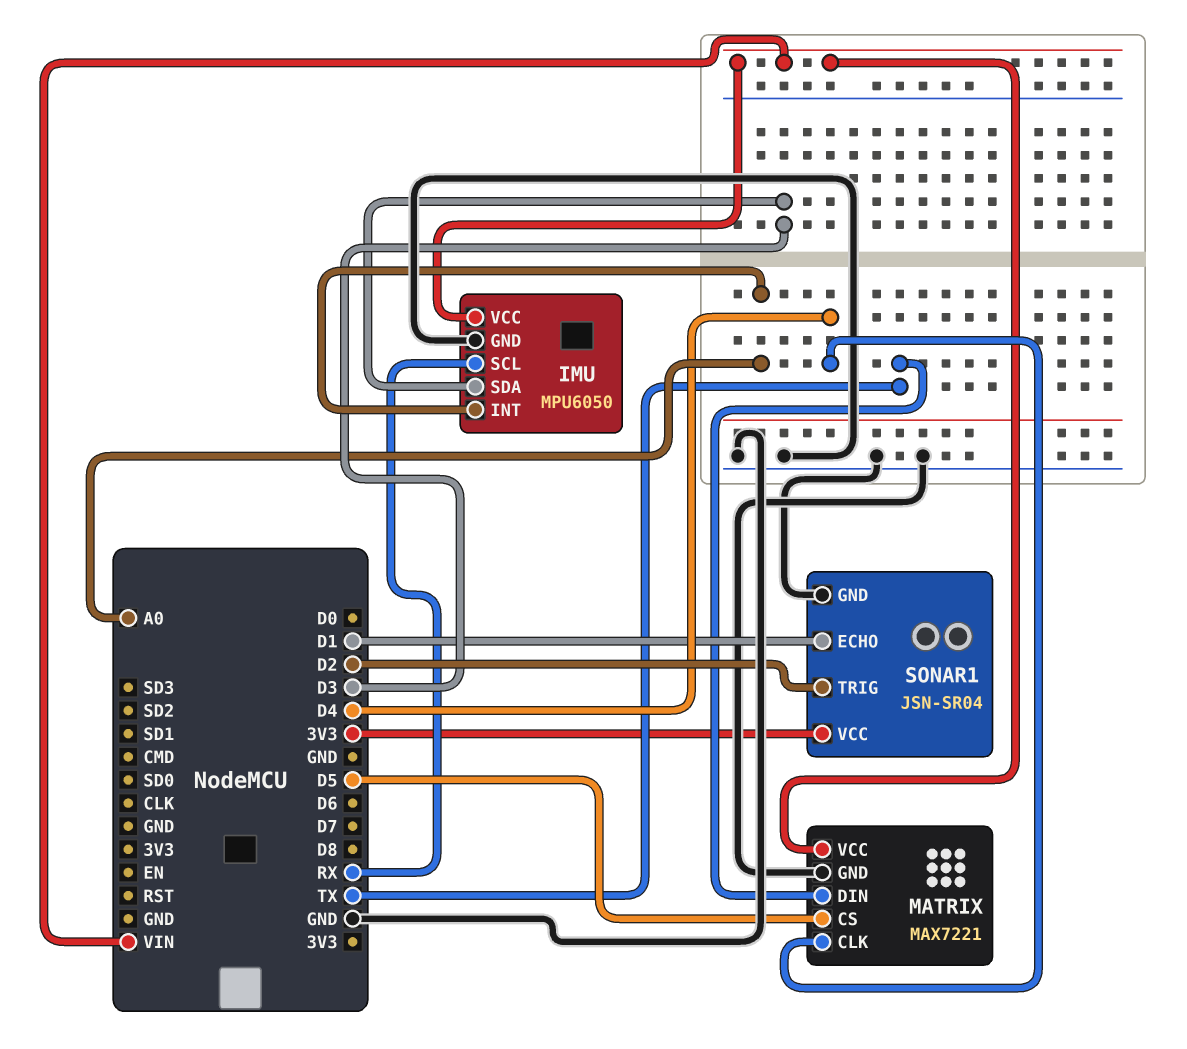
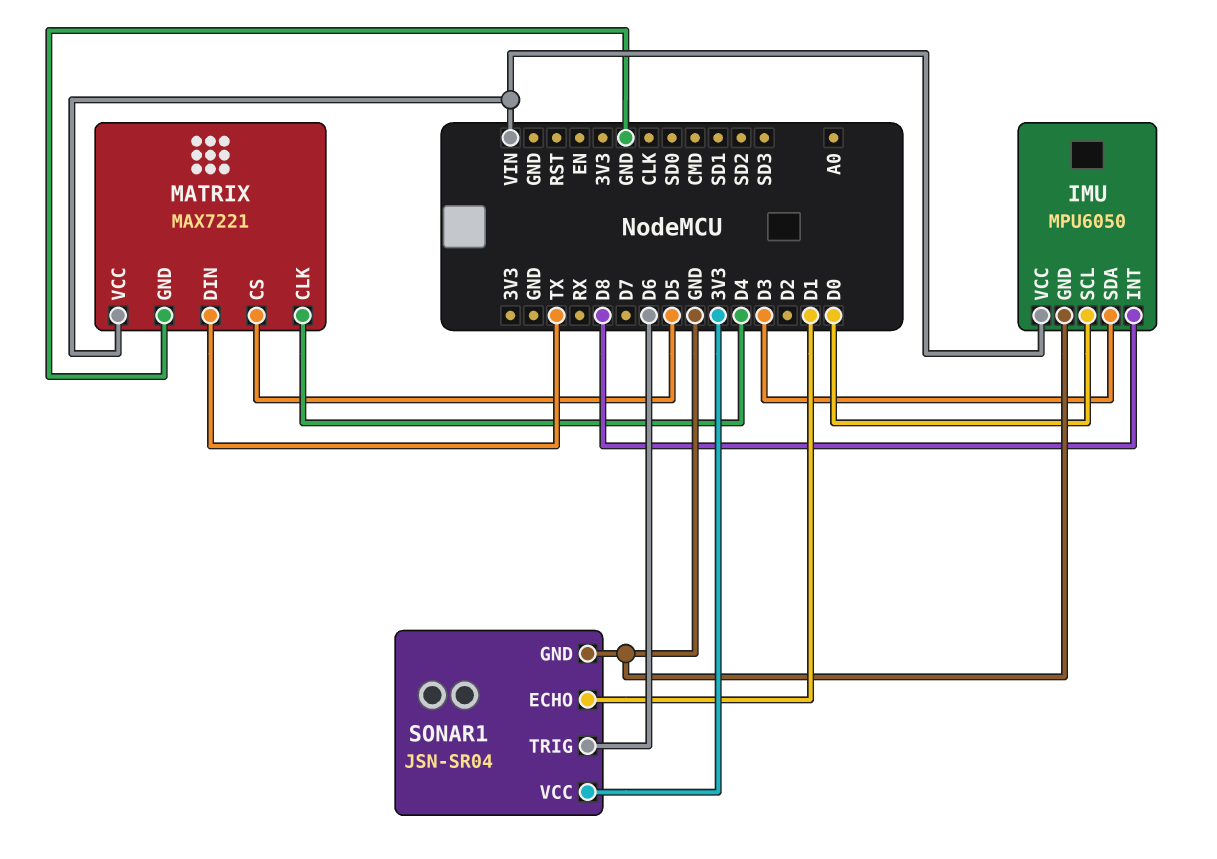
IMU pin INT: A0 -> D8
IMU pin SCL: RX -> D0
SONAR1 pin TRIG: D2 -> D6

